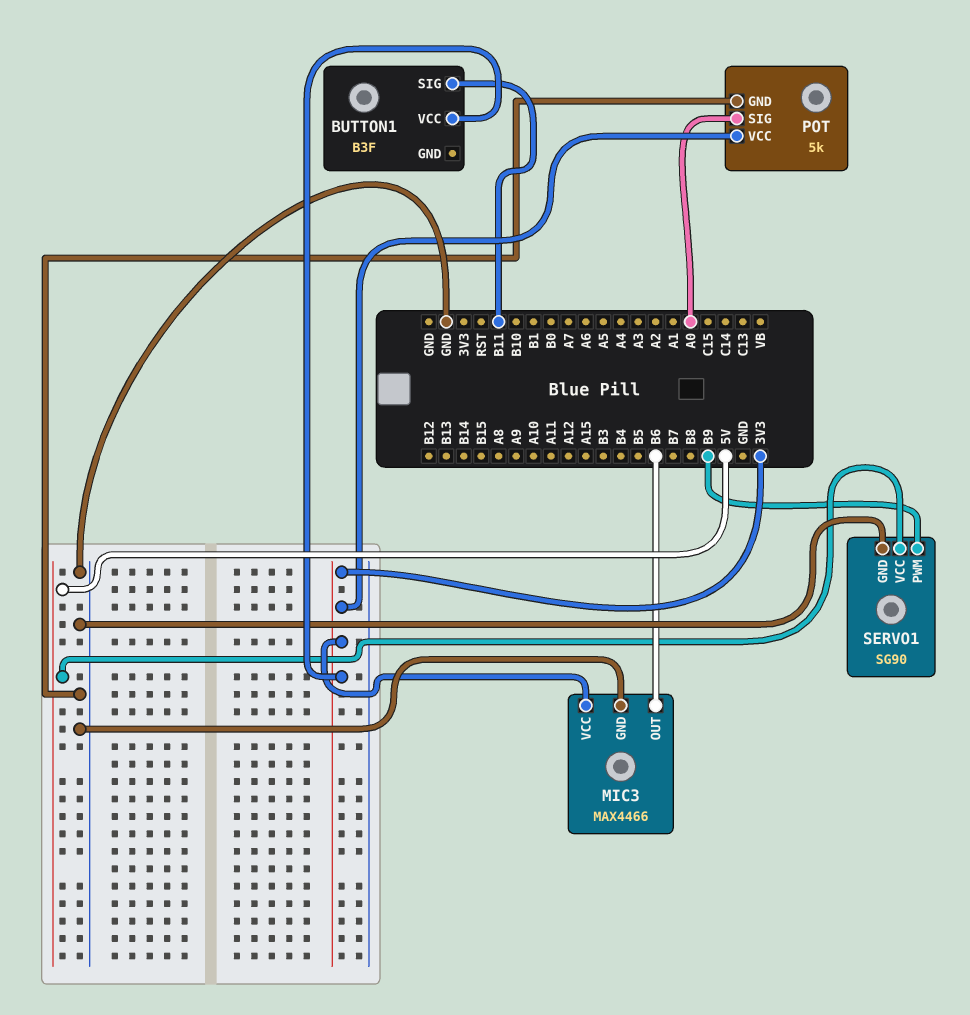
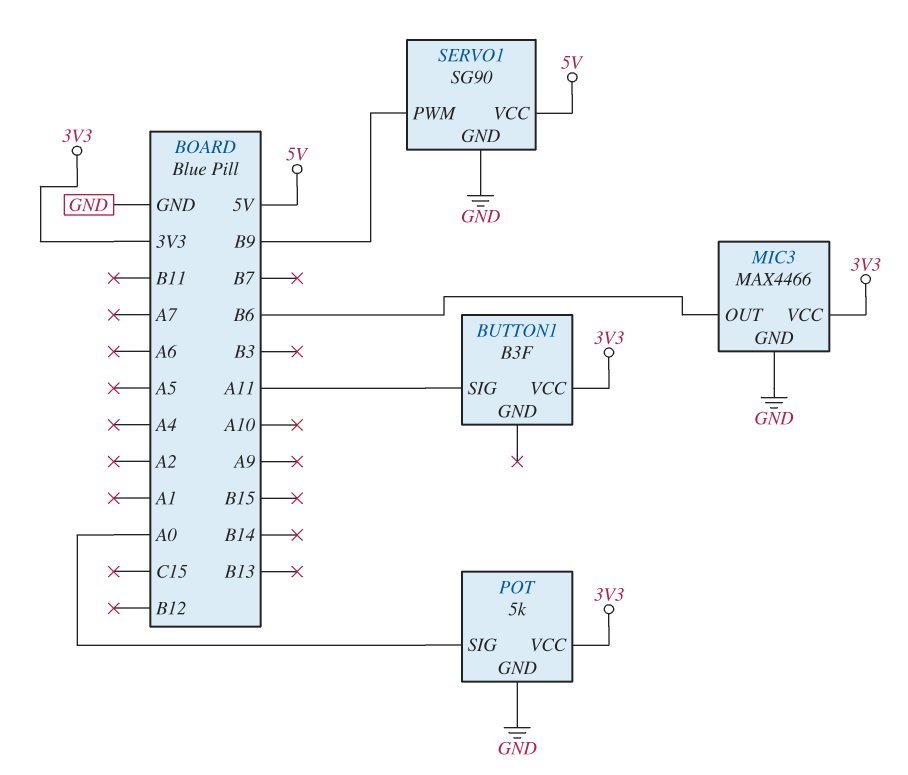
BUTTON1 pin SIG: B11 -> A11

